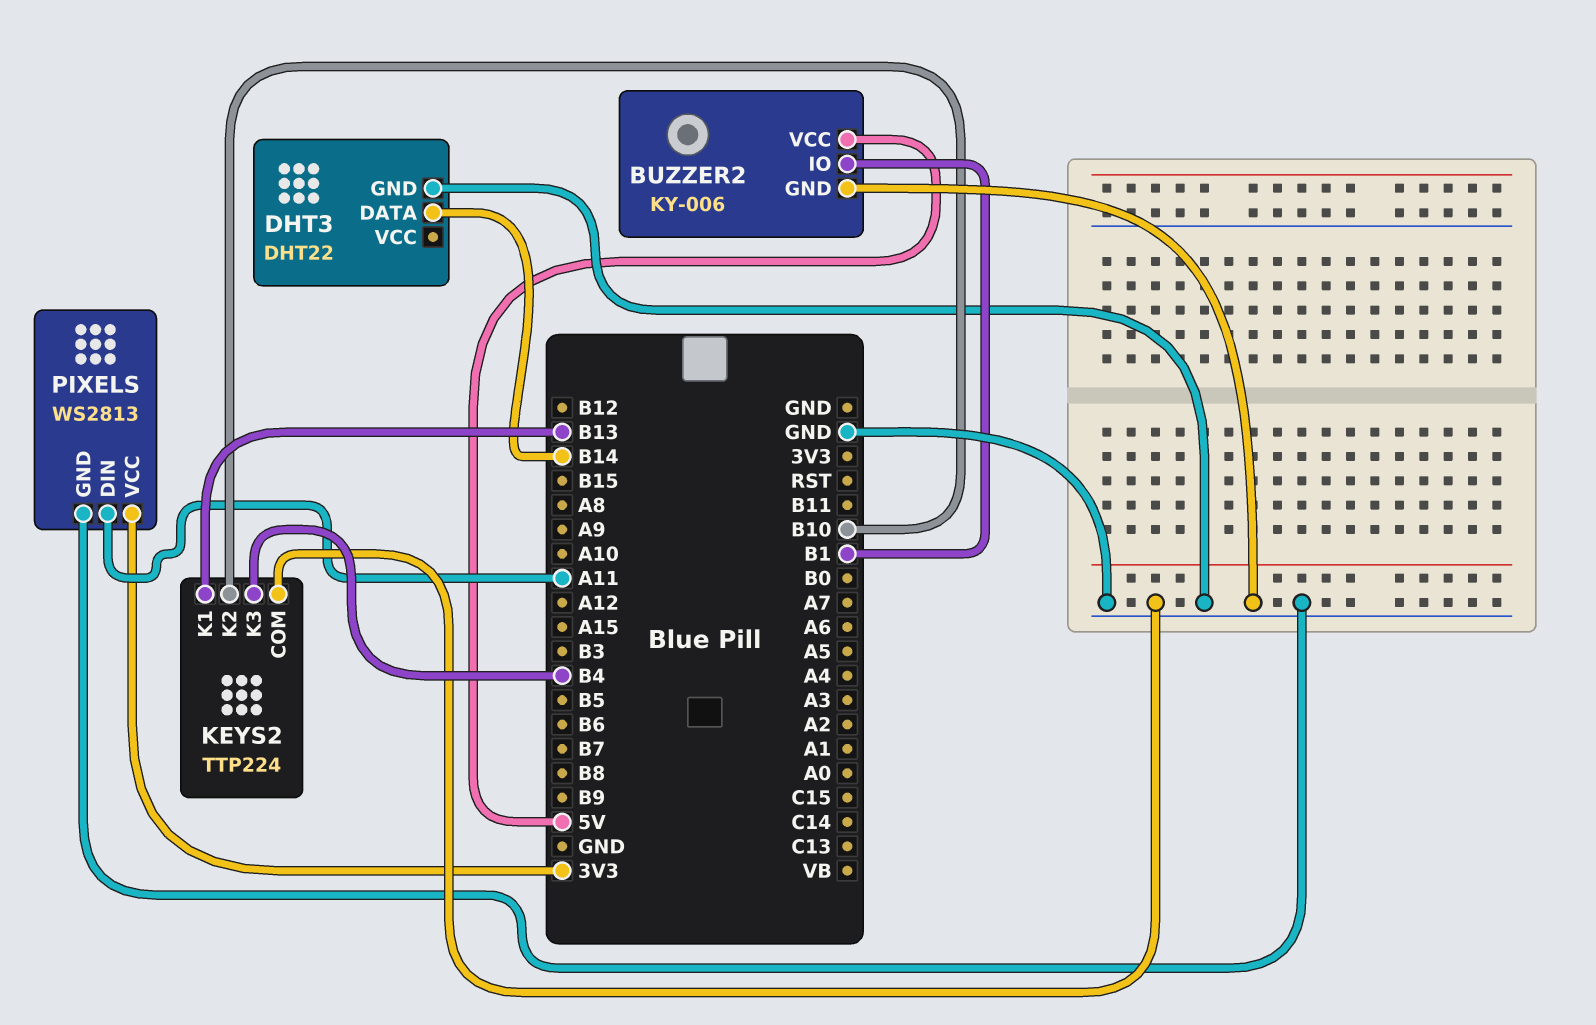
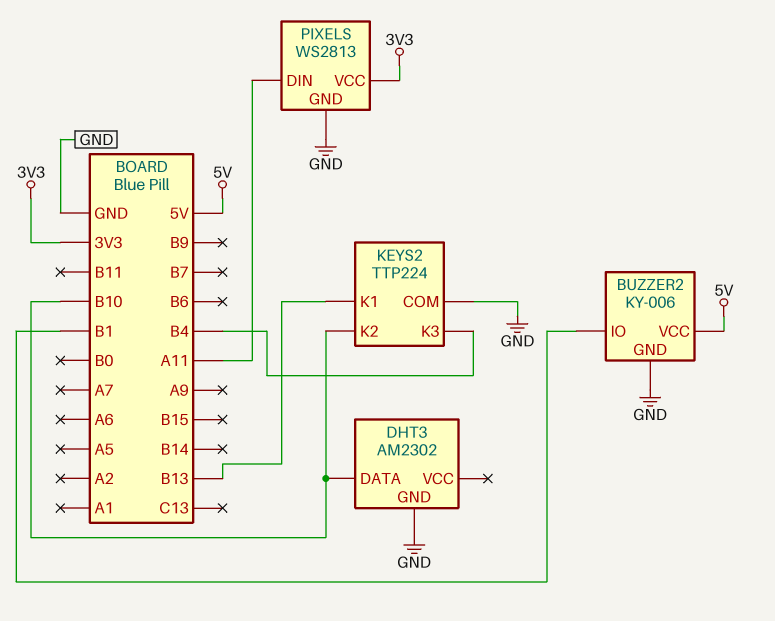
DHT3: DHT22 -> AM2302
DHT3 pin DATA: B14 -> B10

